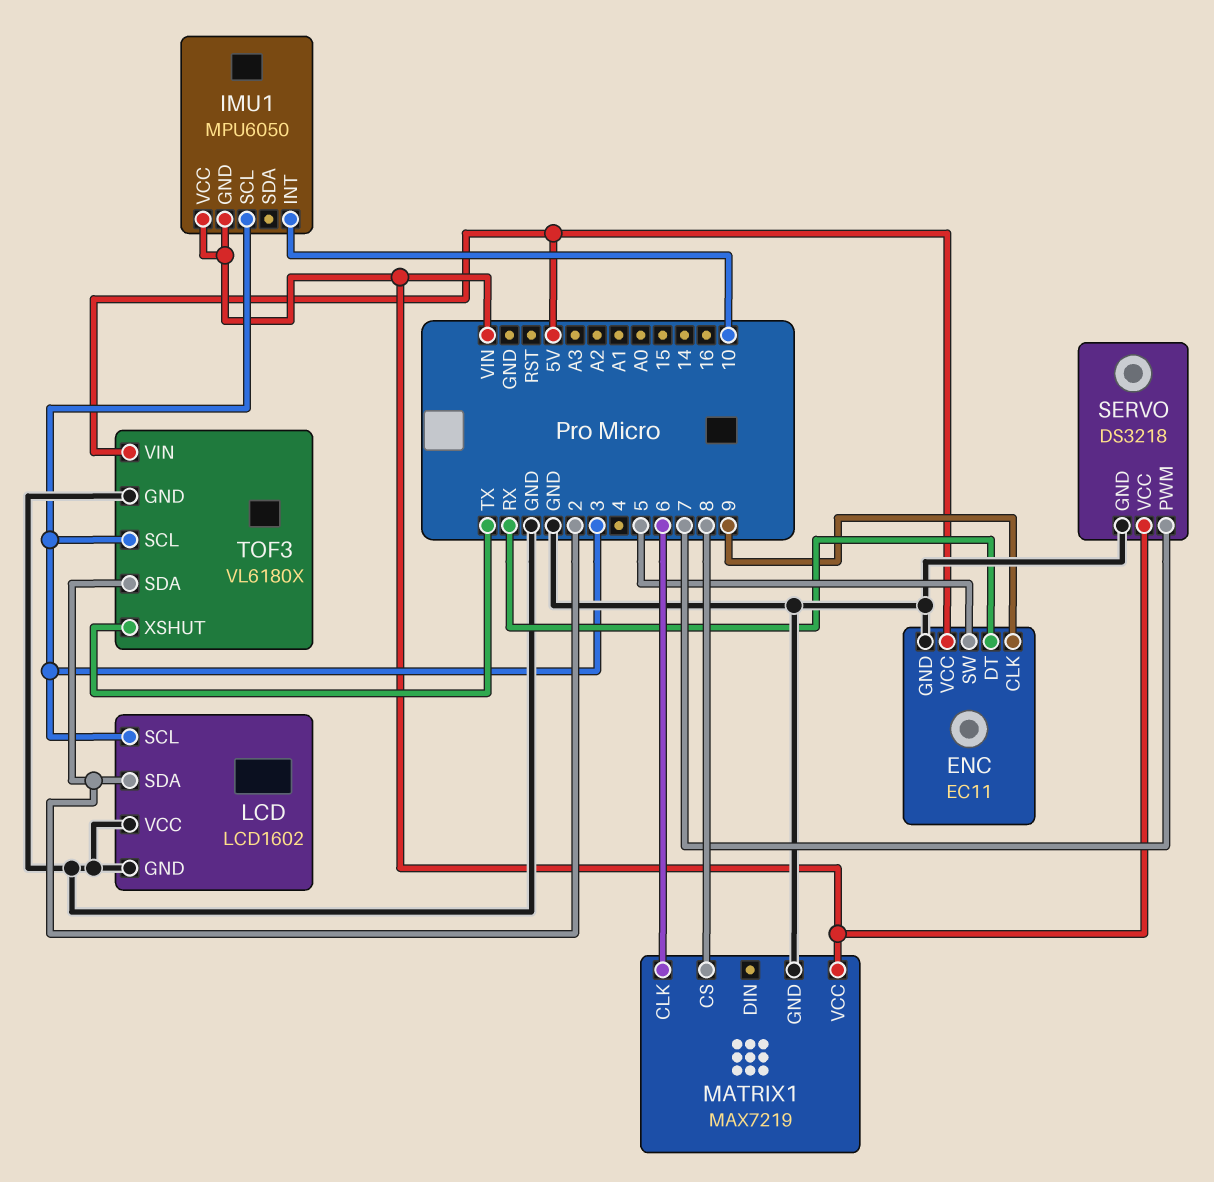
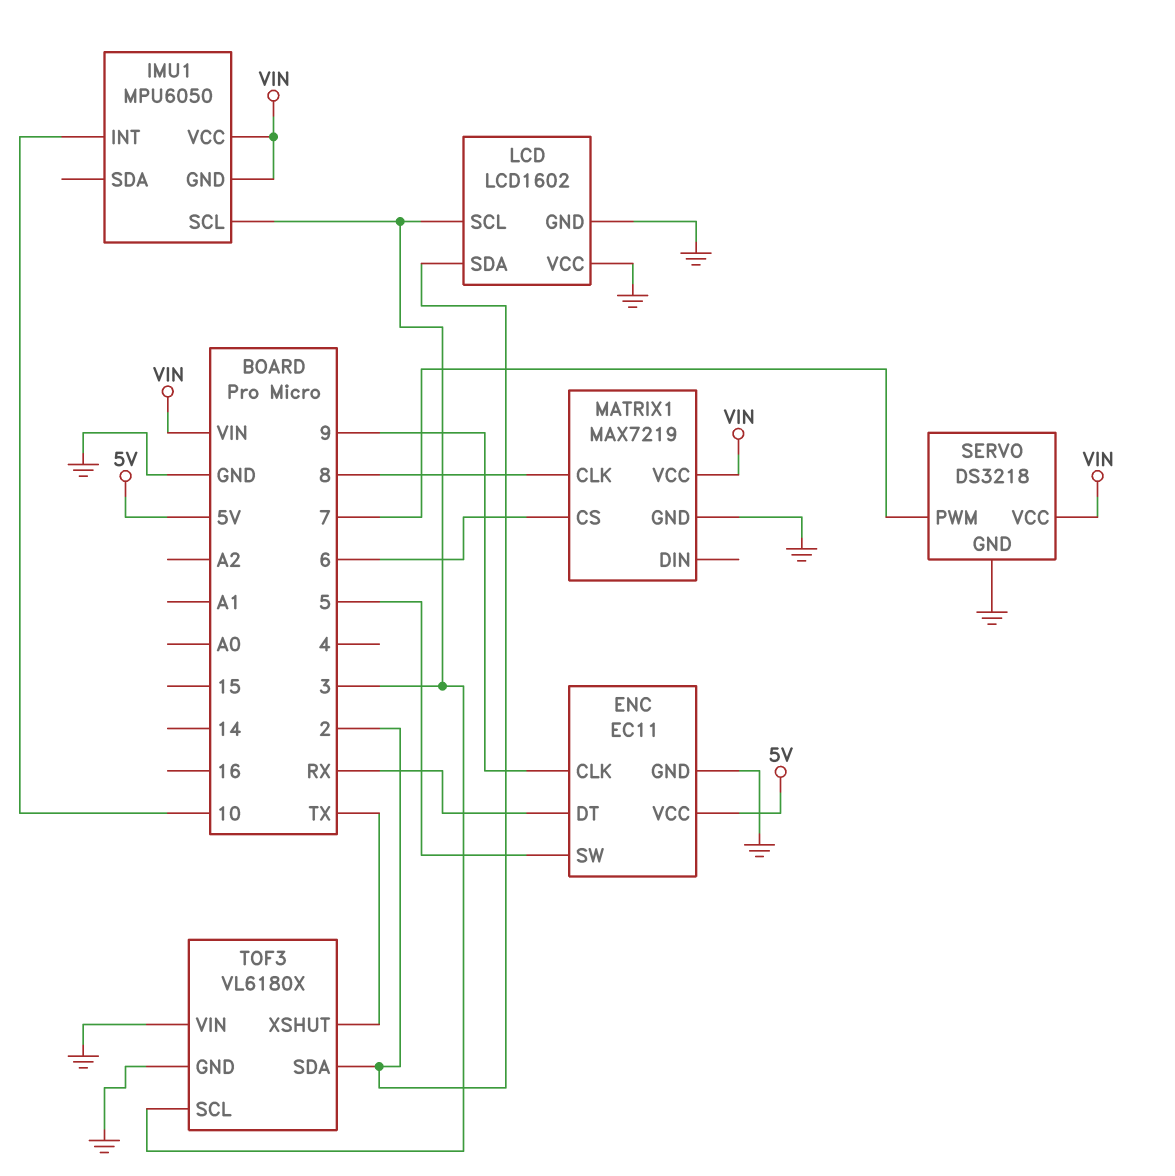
MATRIX1 pin CLK: 6 -> 8
MATRIX1 pin CS: 8 -> 6
TOF3 pin VIN: 5V -> GND

